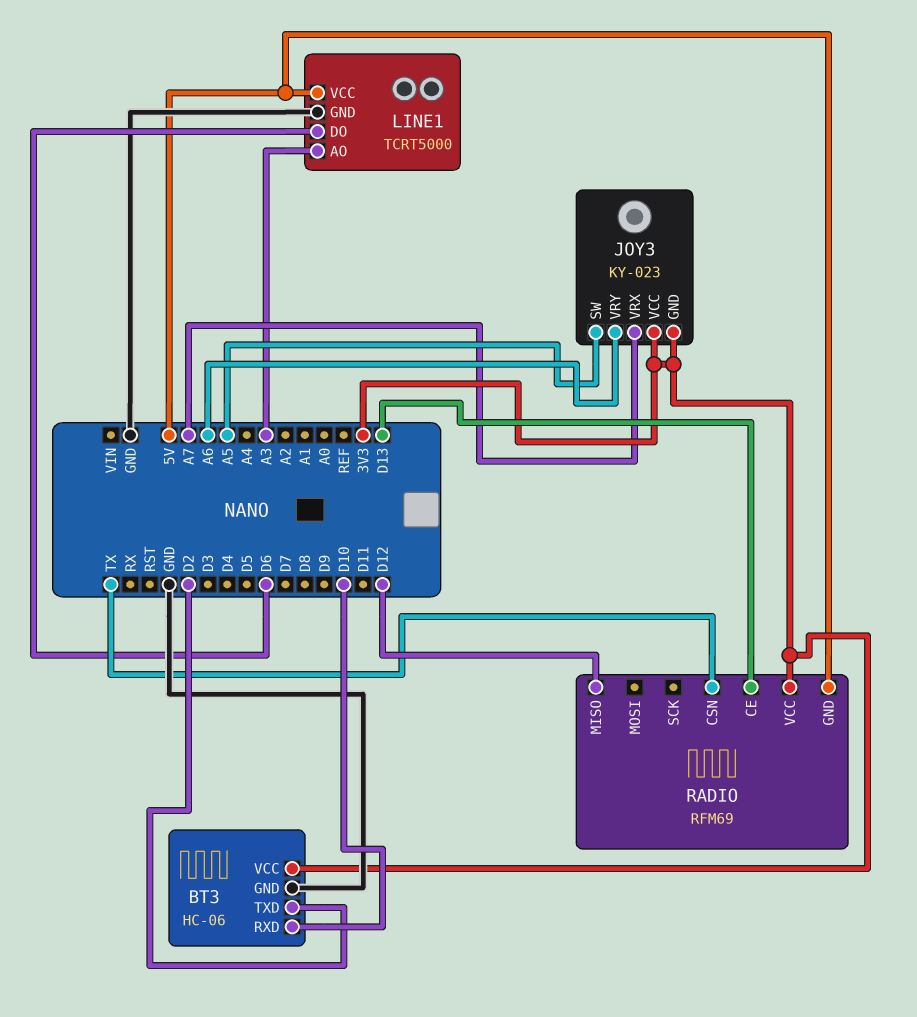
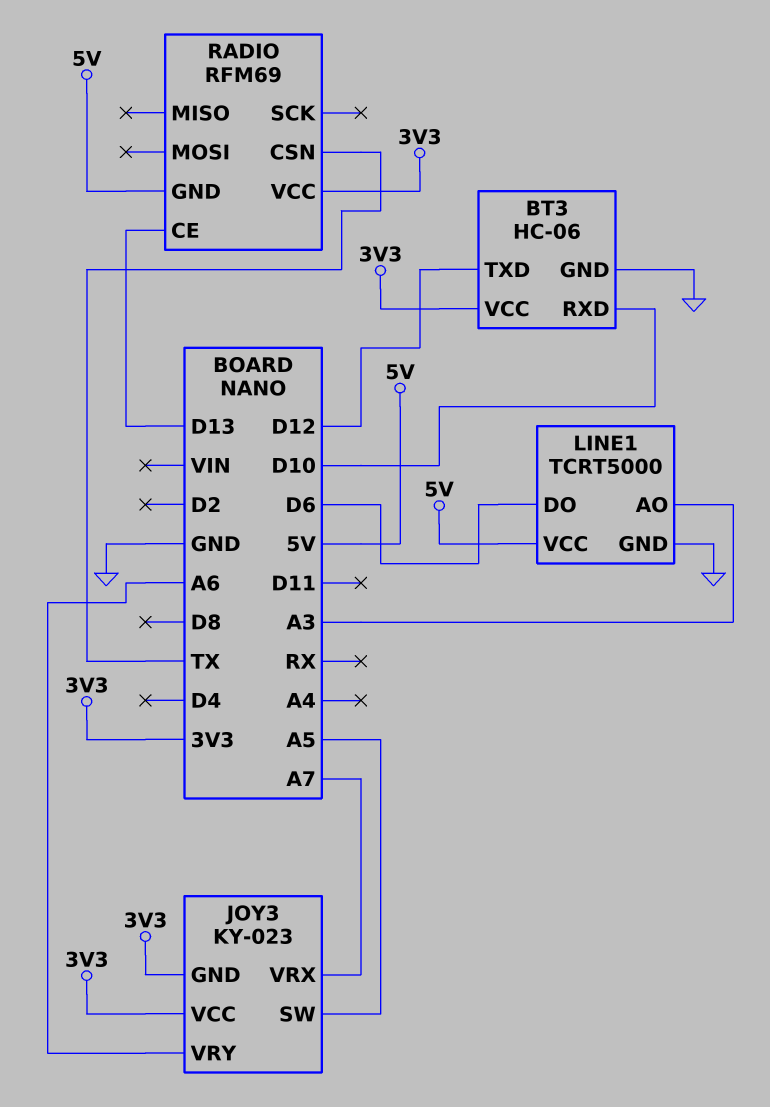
BT3 pin TXD: D2 -> D12
RADIO pin MISO: D12 -> none

